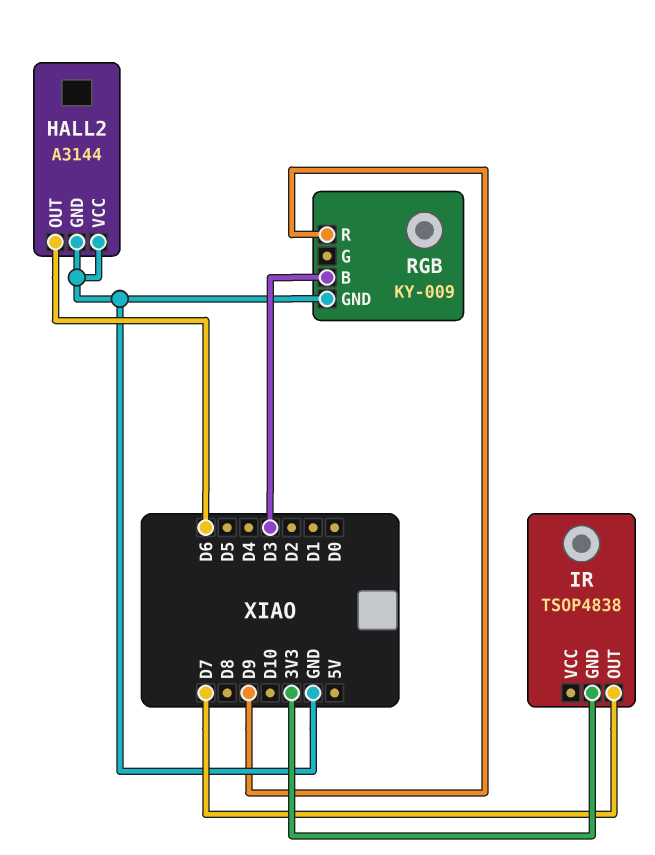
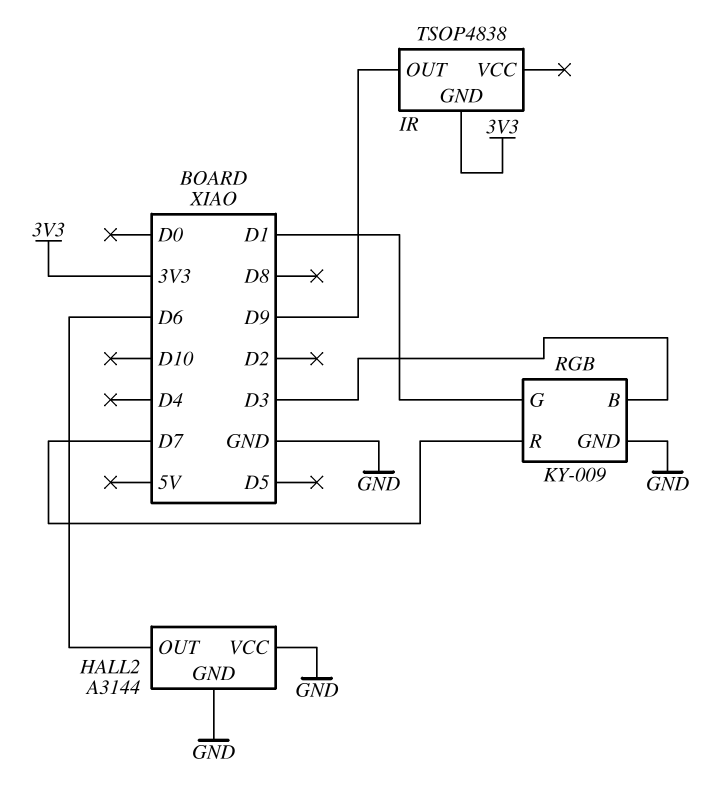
IR pin OUT: D7 -> D9
RGB pin G: none -> D1
RGB pin R: D9 -> D7

